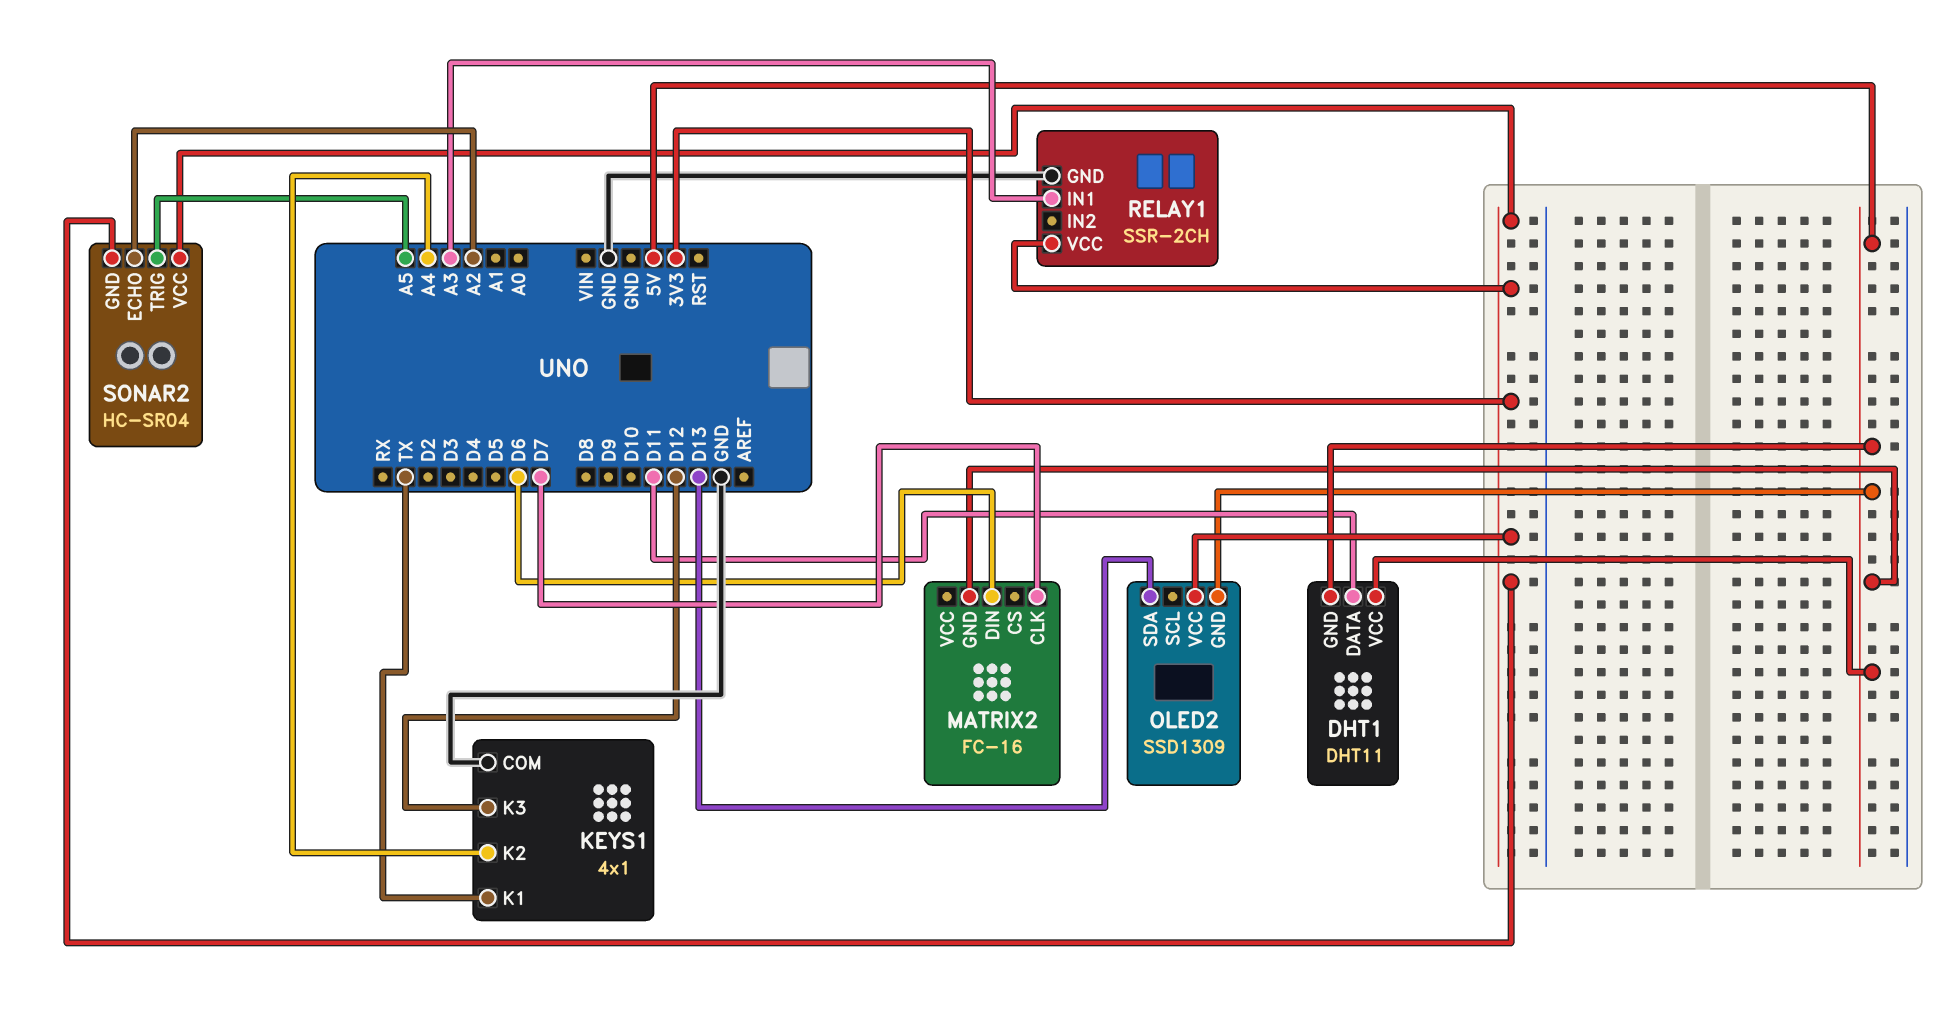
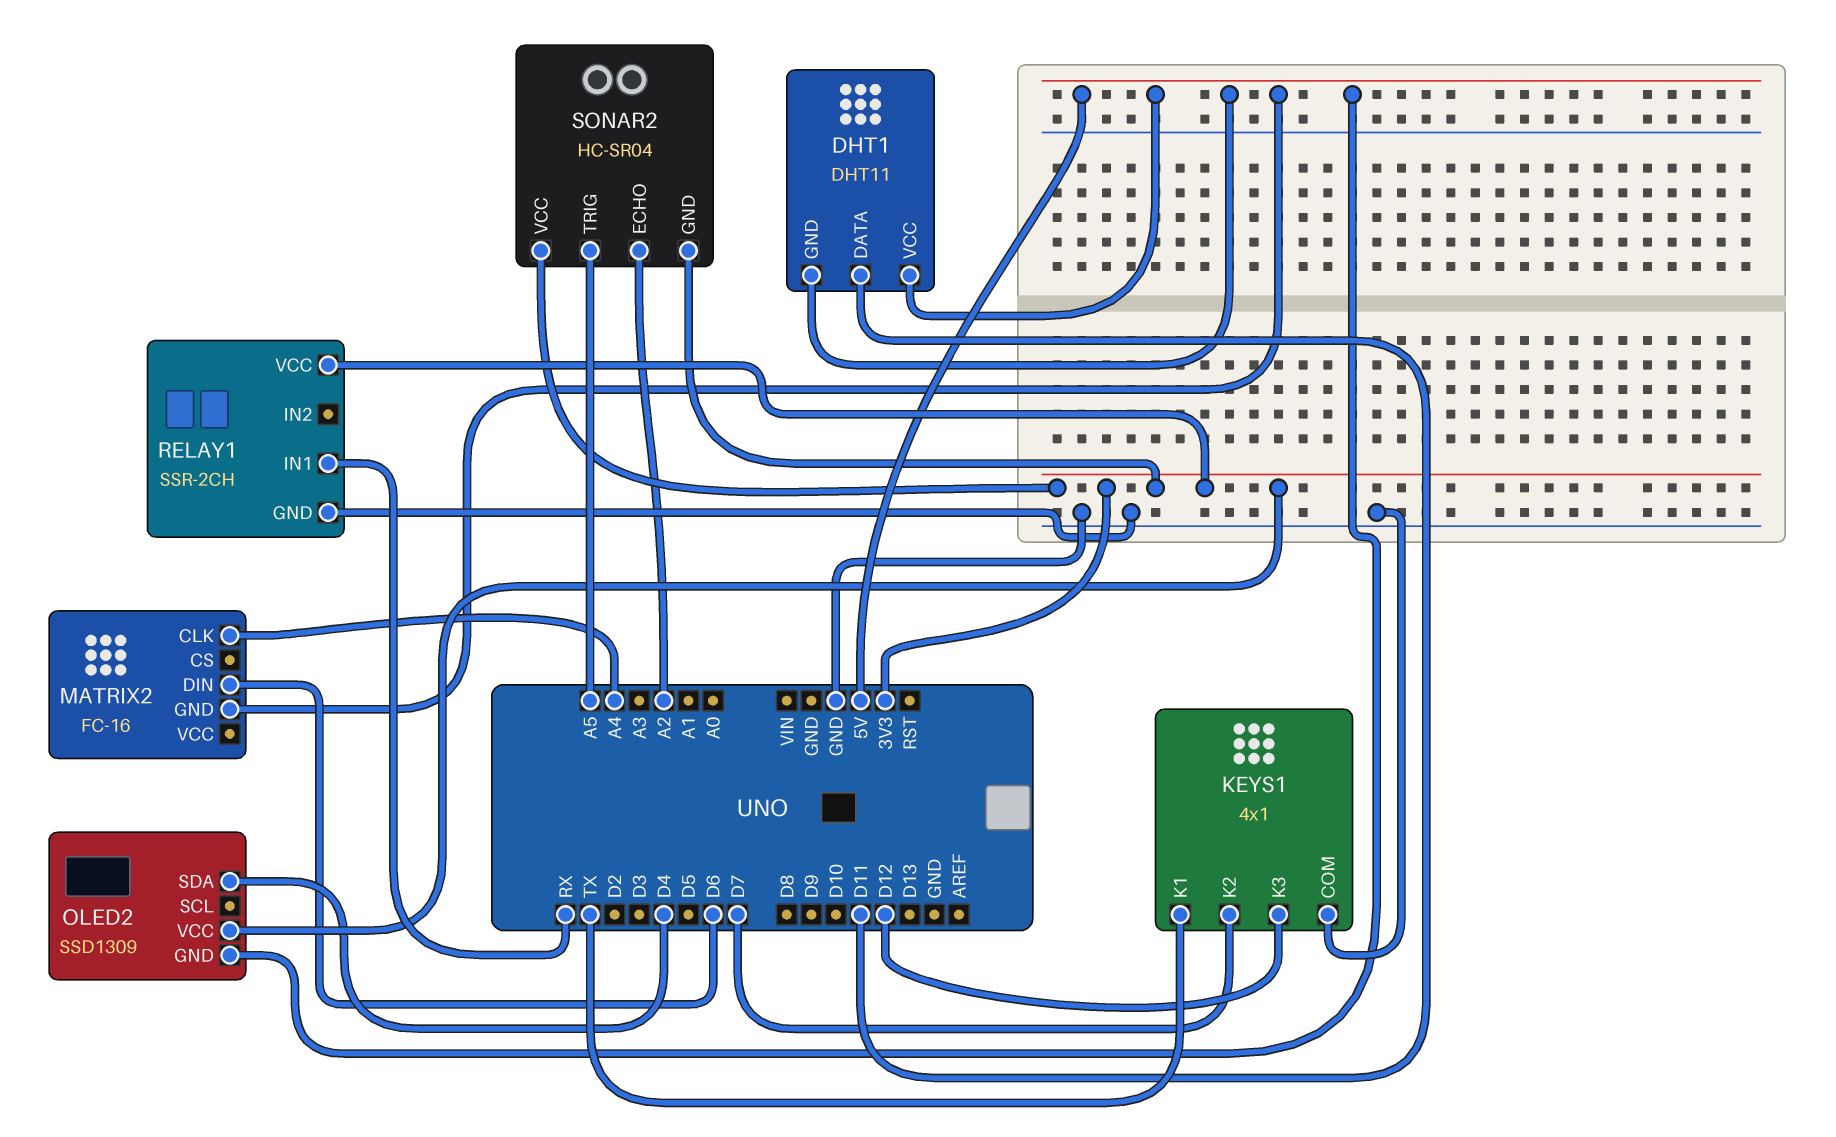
KEYS1 pin K2: A4 -> D7
MATRIX2 pin CLK: D7 -> A4
OLED2 pin SDA: D13 -> D4
RELAY1 pin IN1: A3 -> RX

